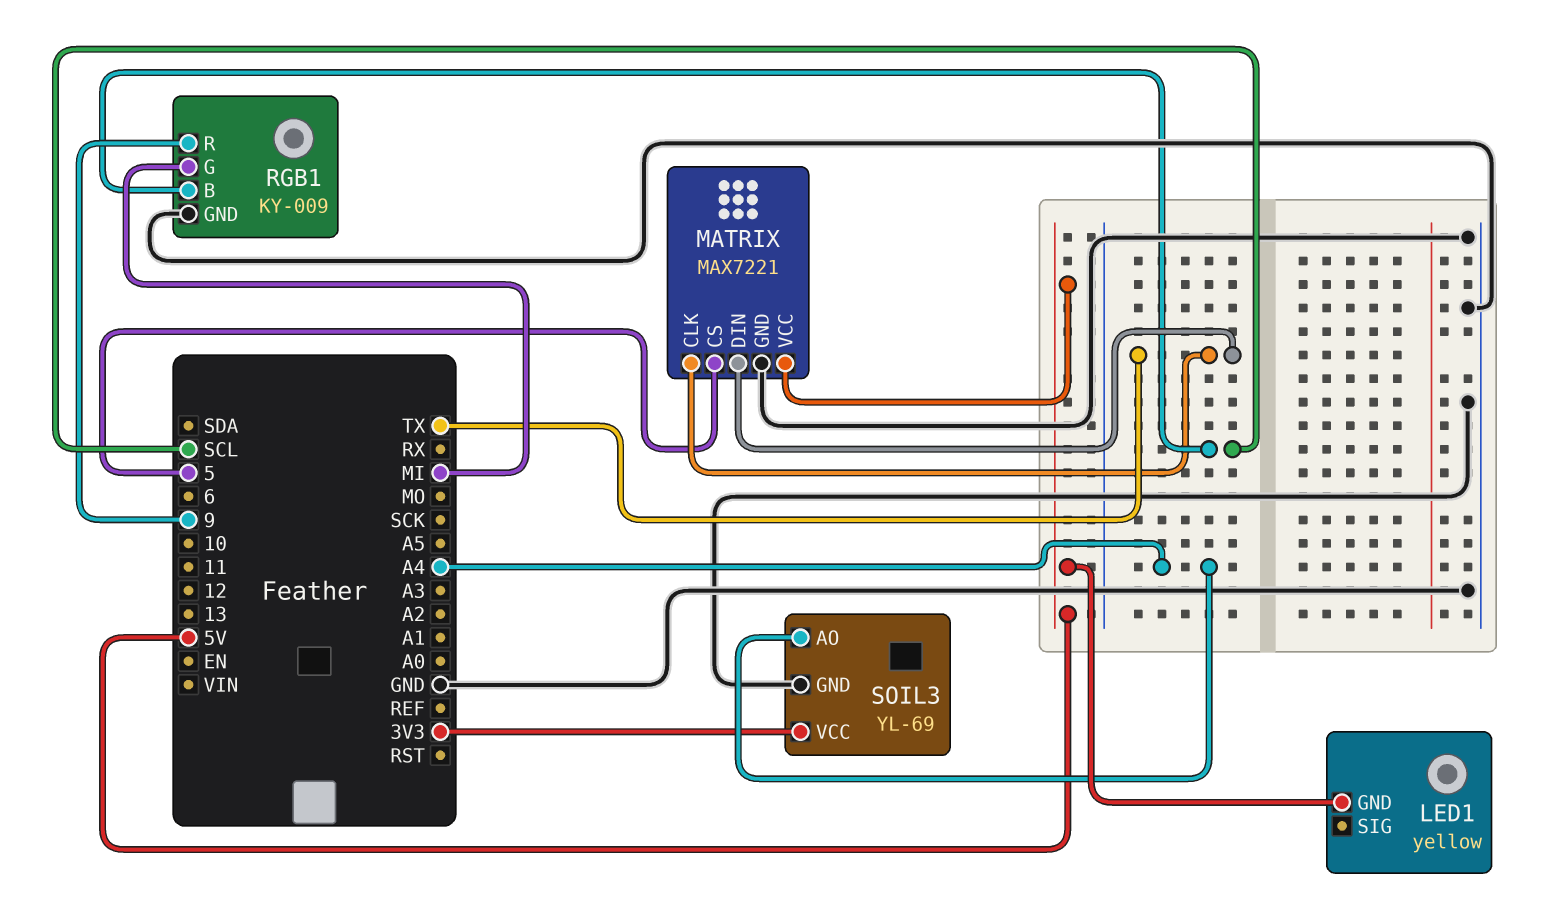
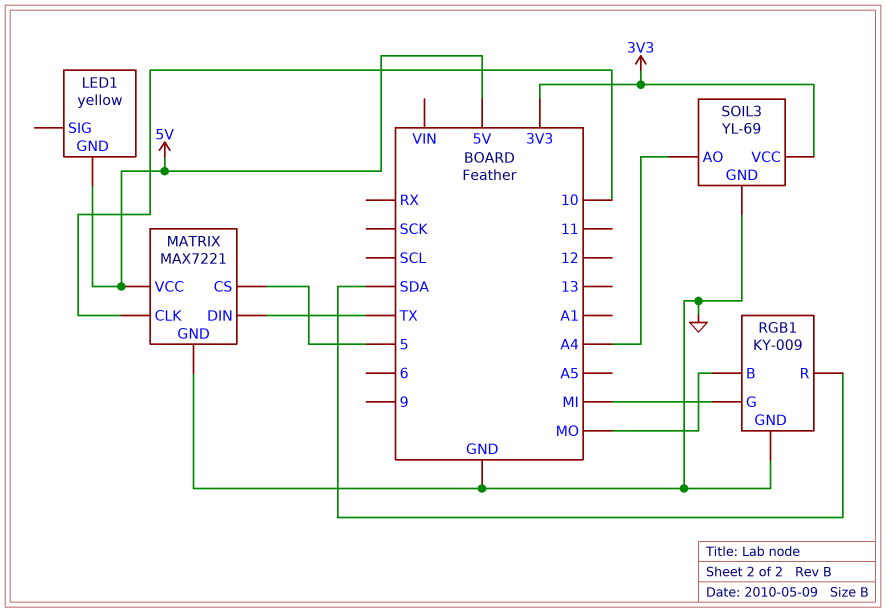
MATRIX pin CLK: TX -> 10
RGB1 pin B: SCL -> MO
RGB1 pin R: 9 -> SDA

